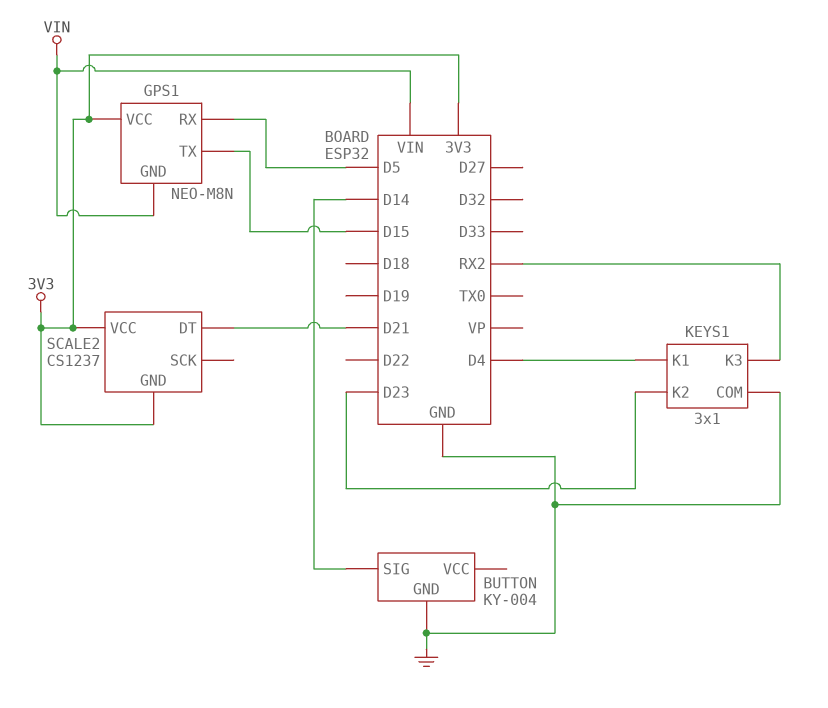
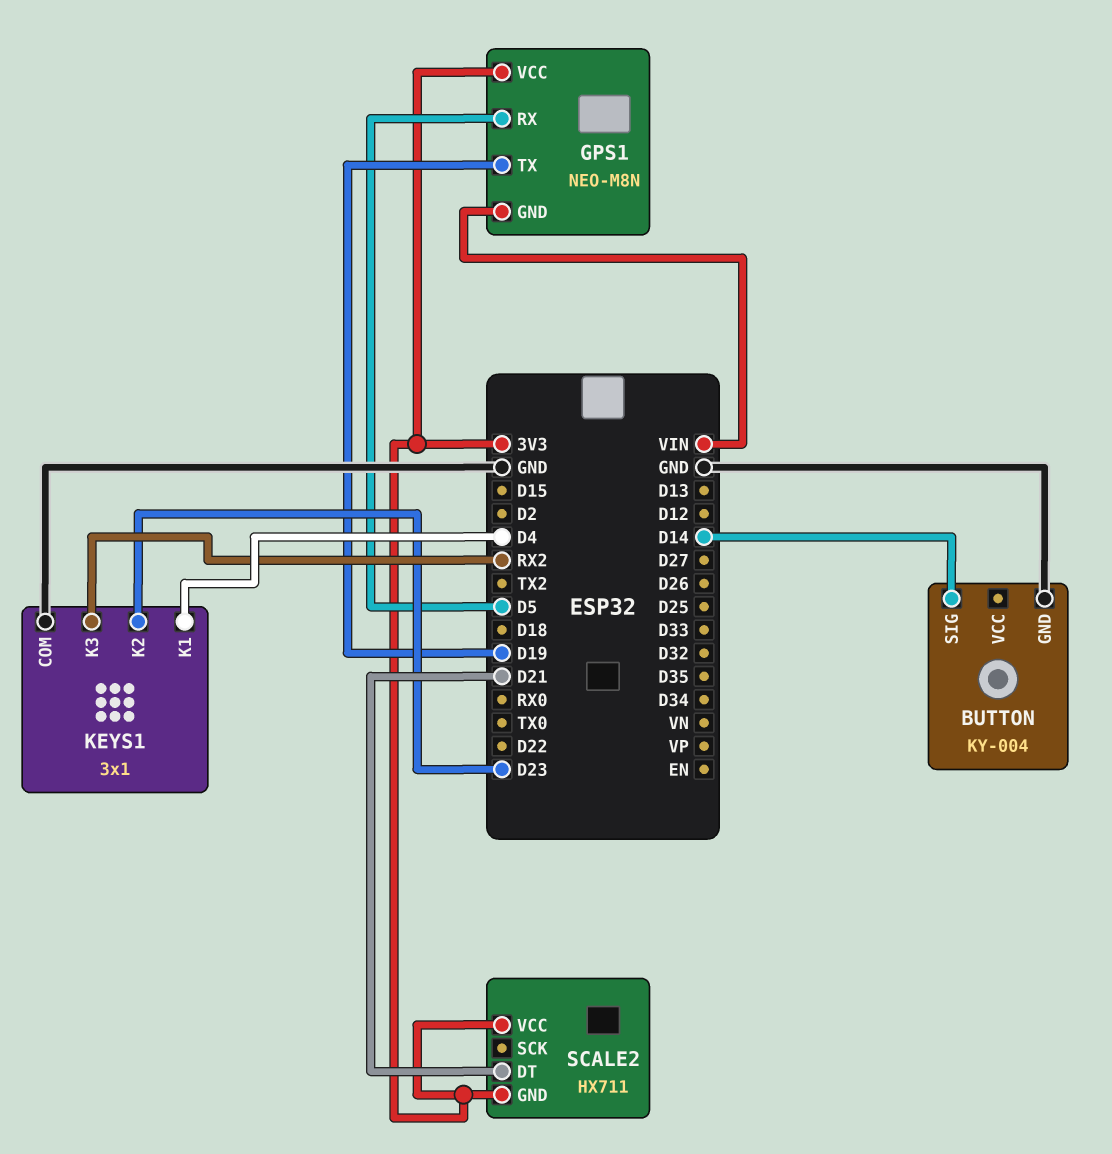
GPS1 pin TX: D15 -> D19
SCALE2: CS1237 -> HX711

